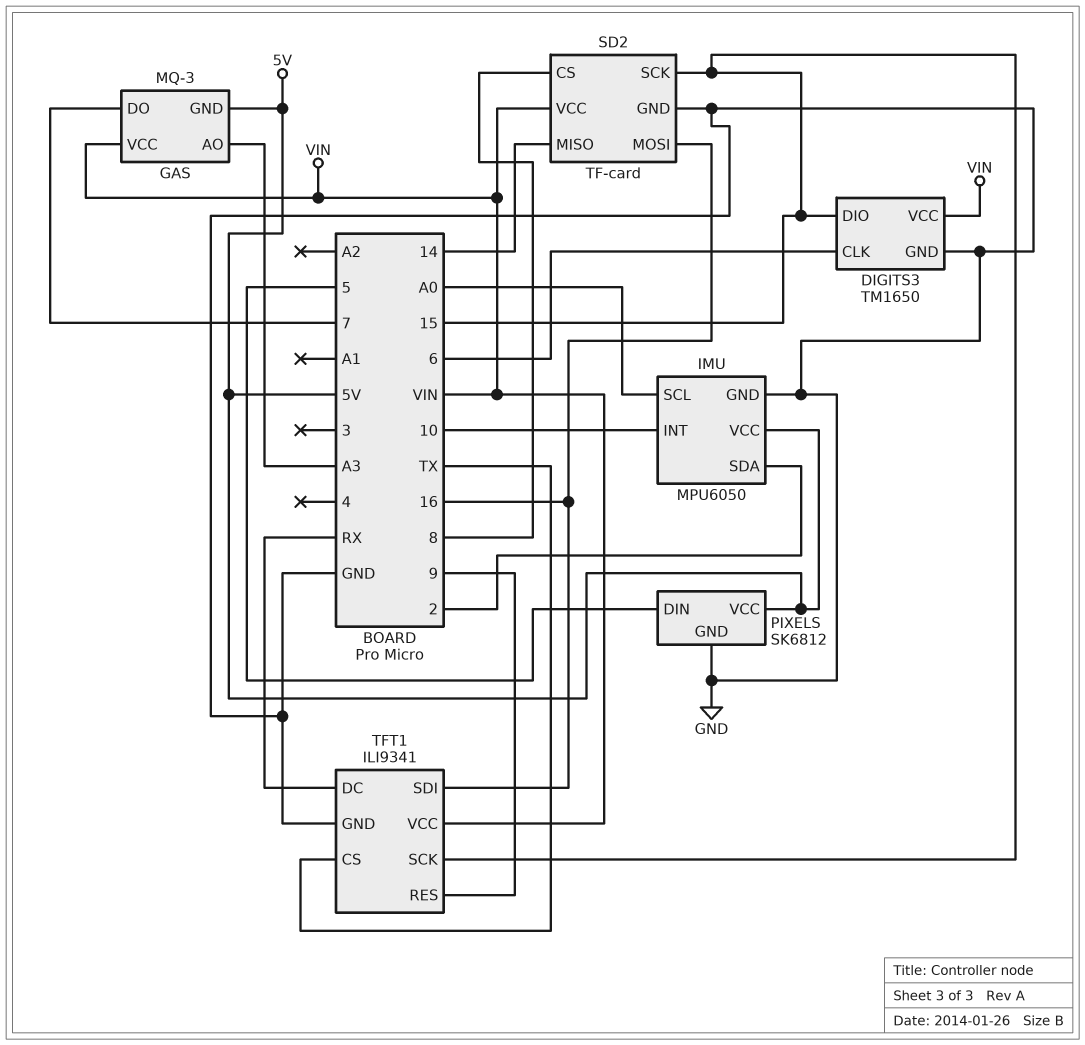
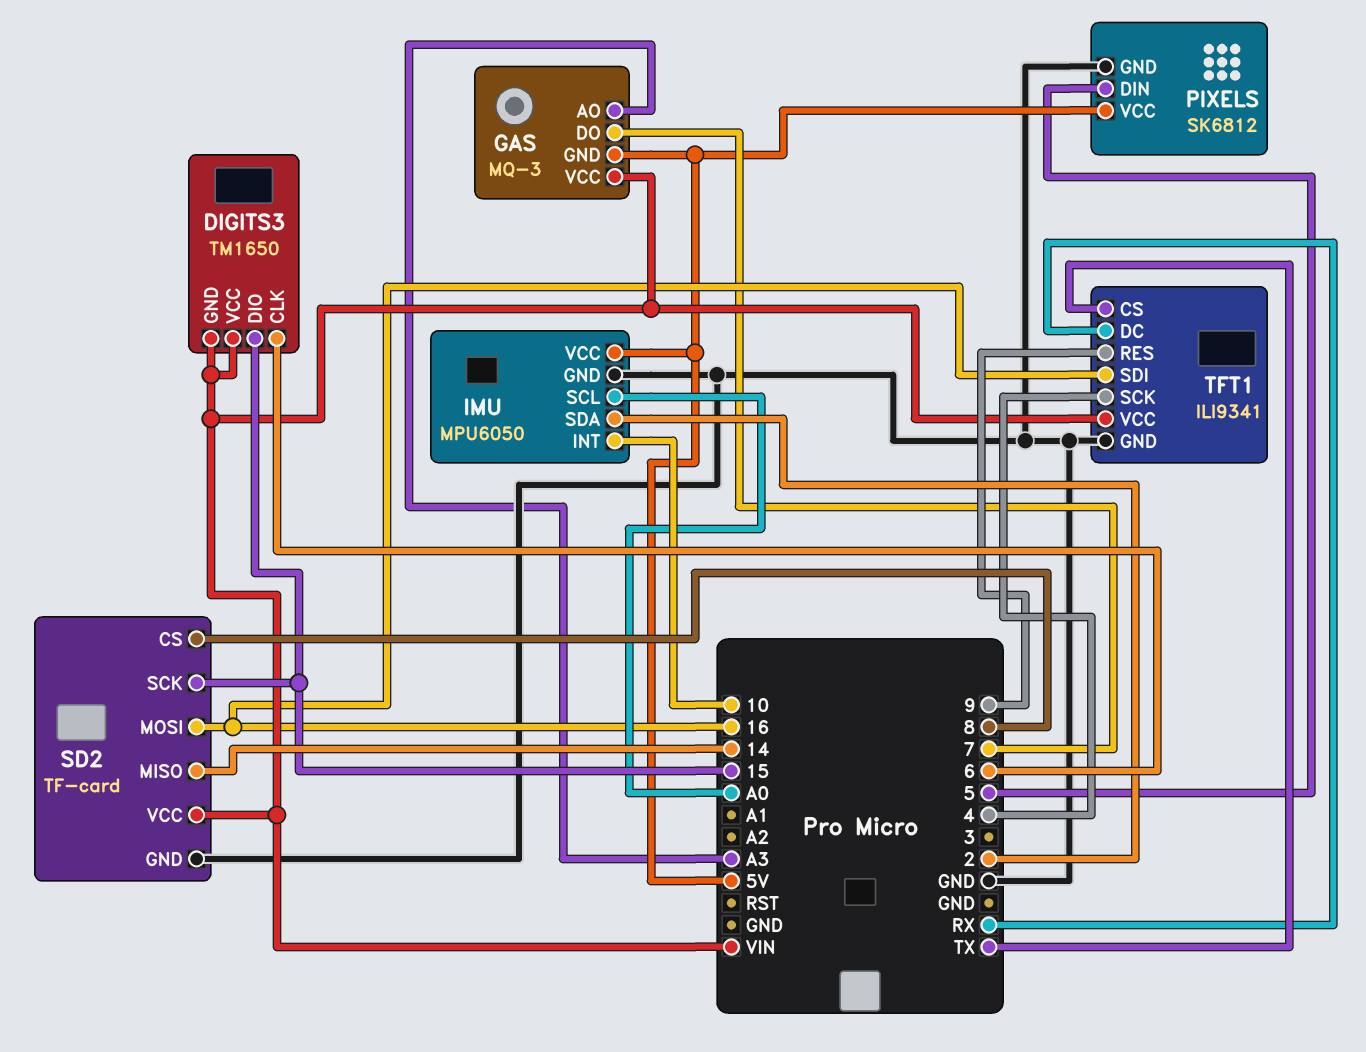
DIGITS3 pin GND: GND -> VIN
TFT1 pin SCK: 15 -> 4

